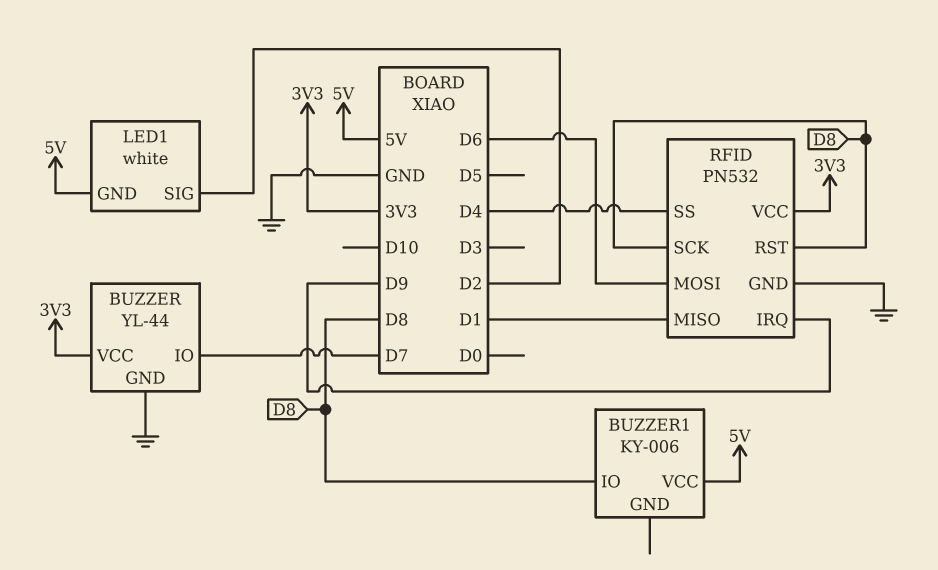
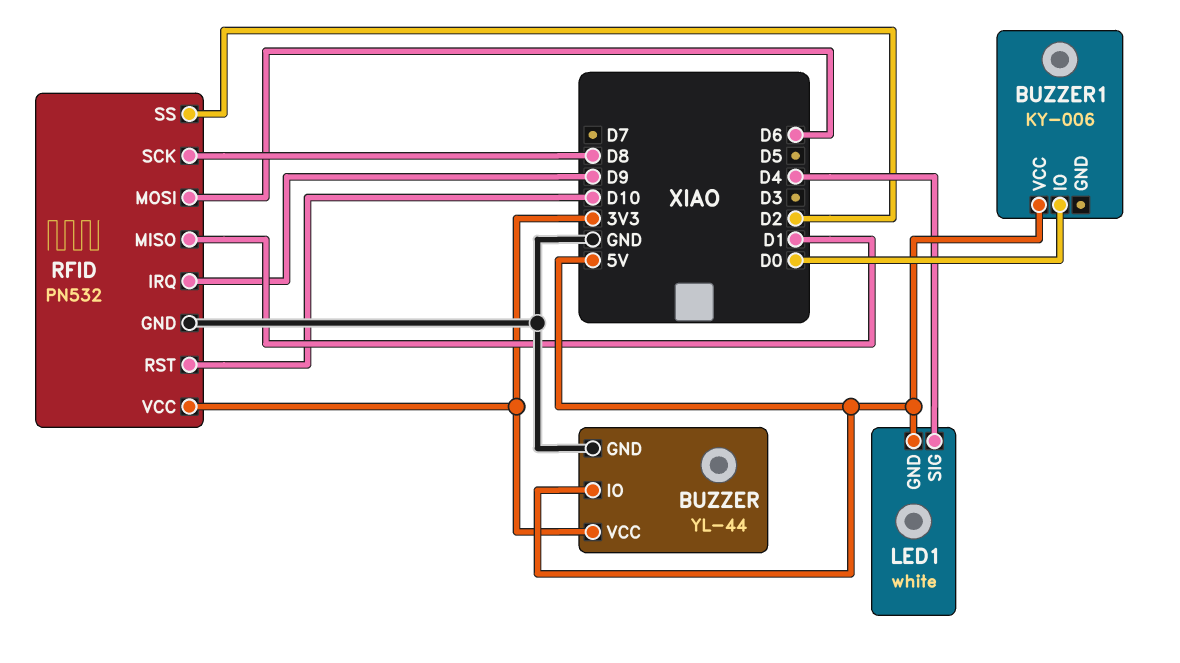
BUZZER pin IO: D7 -> 5V
BUZZER1 pin IO: D8 -> D0
LED1 pin SIG: D2 -> D4
RFID pin RST: D8 -> D10
RFID pin SS: D4 -> D2

